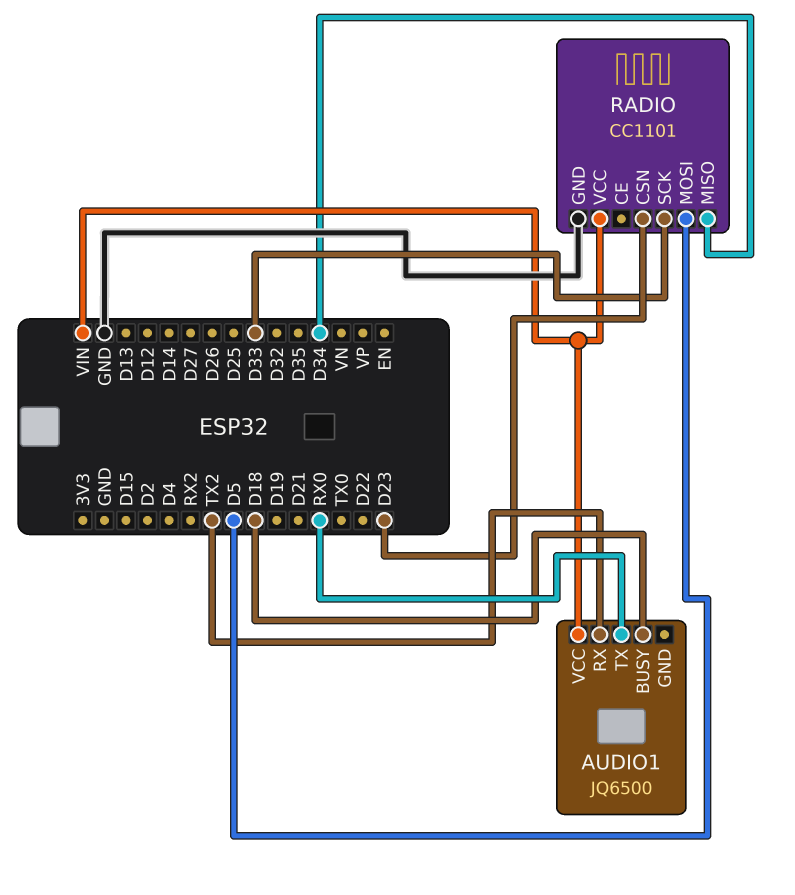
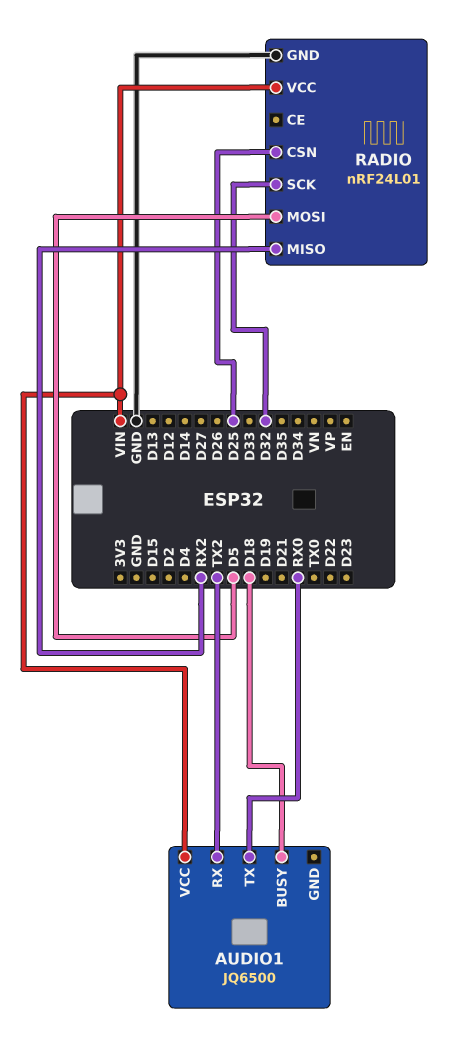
RADIO: CC1101 -> nRF24L01
RADIO pin CSN: D23 -> D25
RADIO pin MISO: D34 -> RX2
RADIO pin SCK: D33 -> D32

